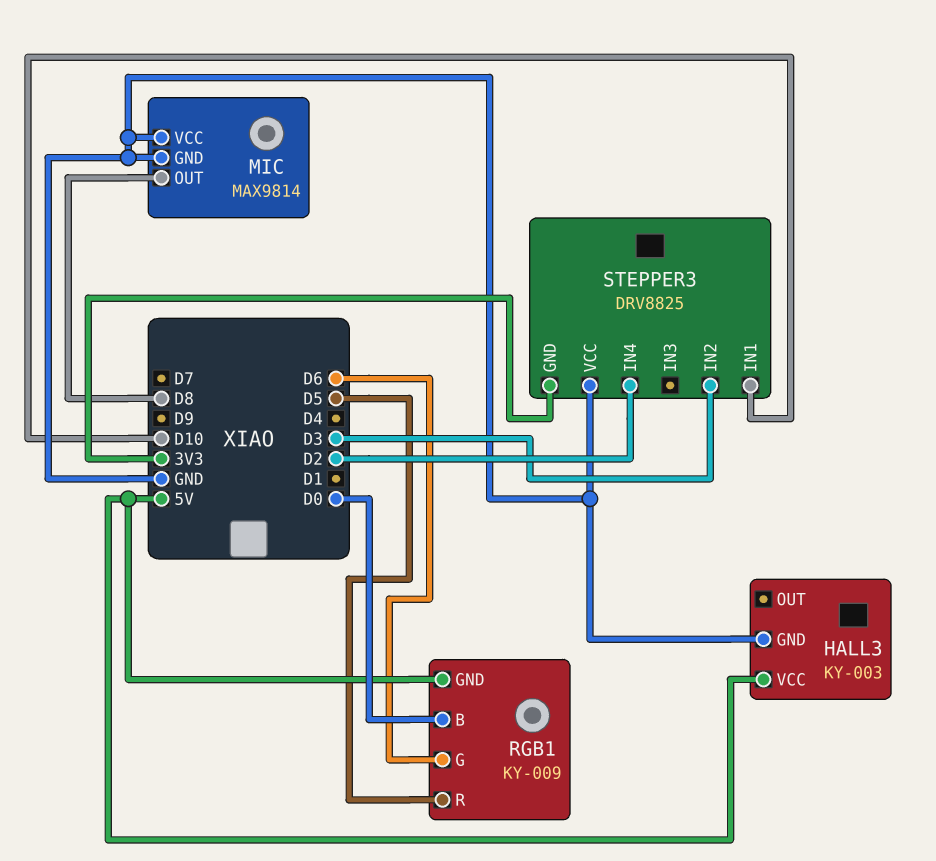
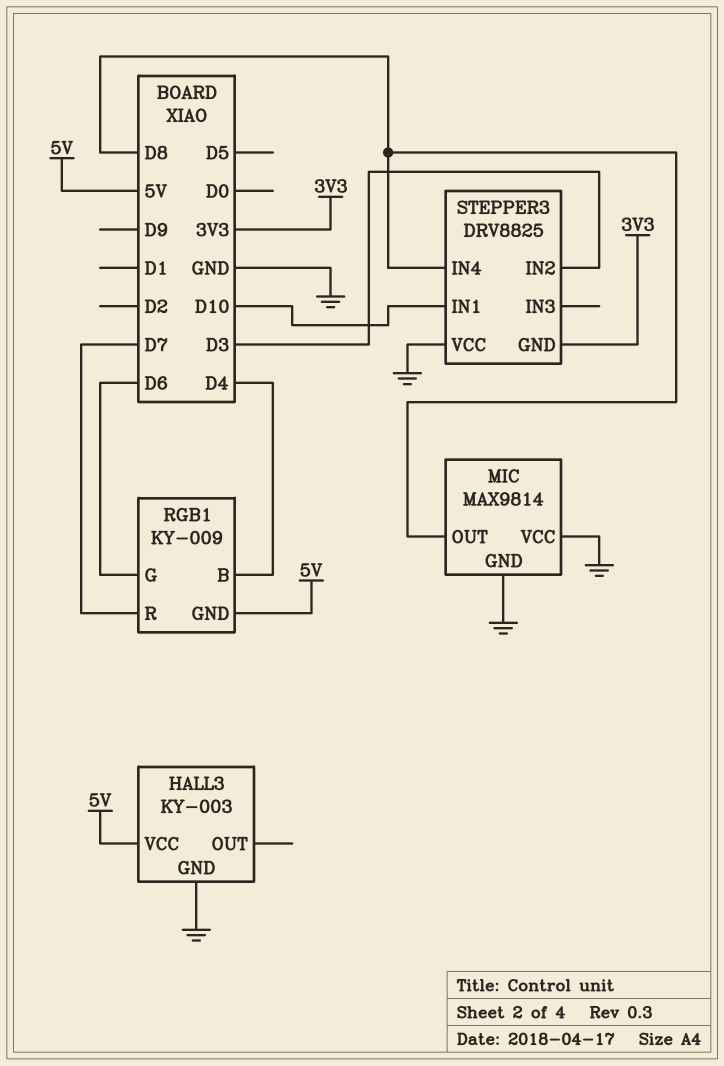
RGB1 pin B: D0 -> D4
RGB1 pin R: D5 -> D7
STEPPER3 pin IN4: D2 -> D8

